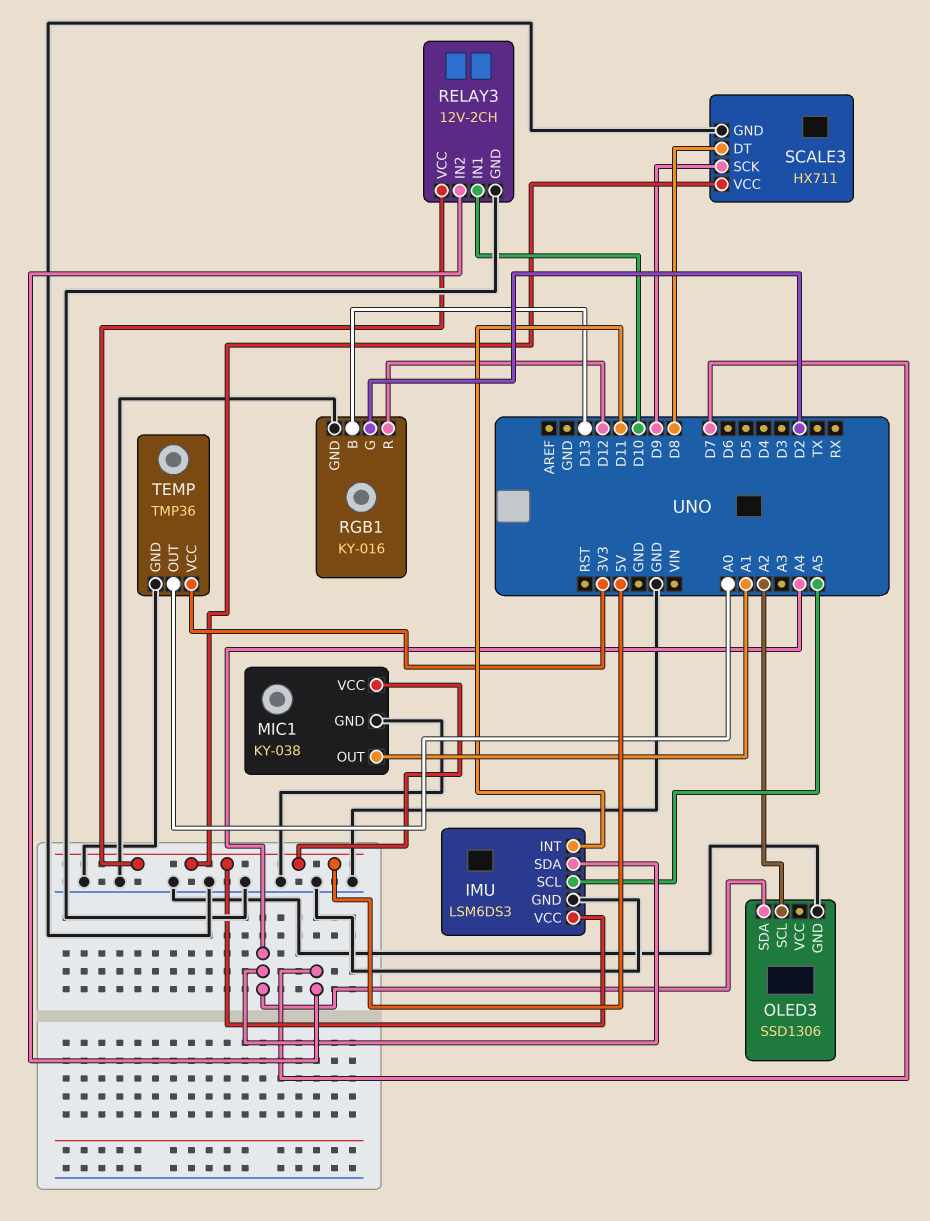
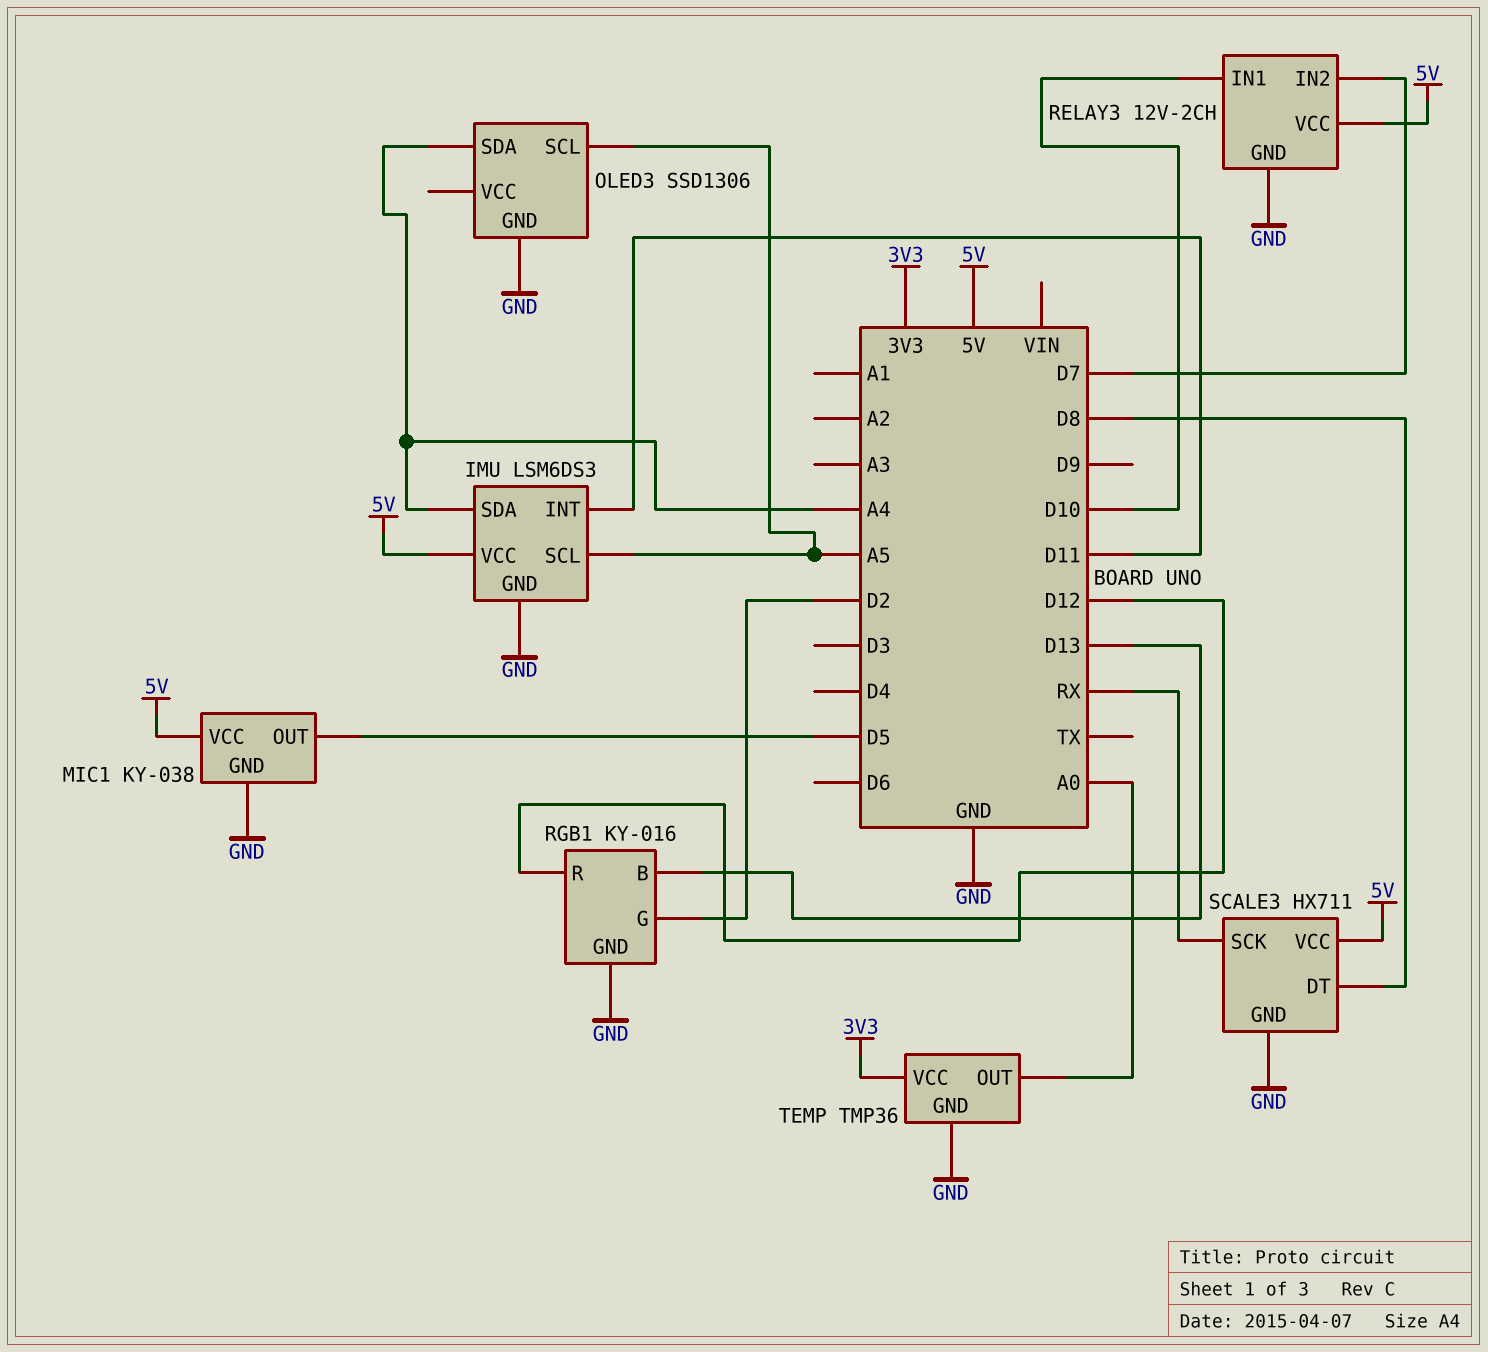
MIC1 pin OUT: A1 -> D5
OLED3 pin SCL: A2 -> A5
SCALE3 pin SCK: D9 -> RX

